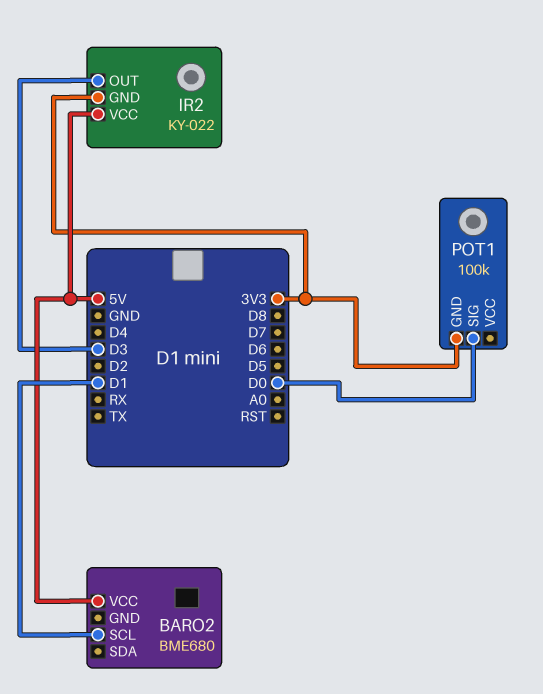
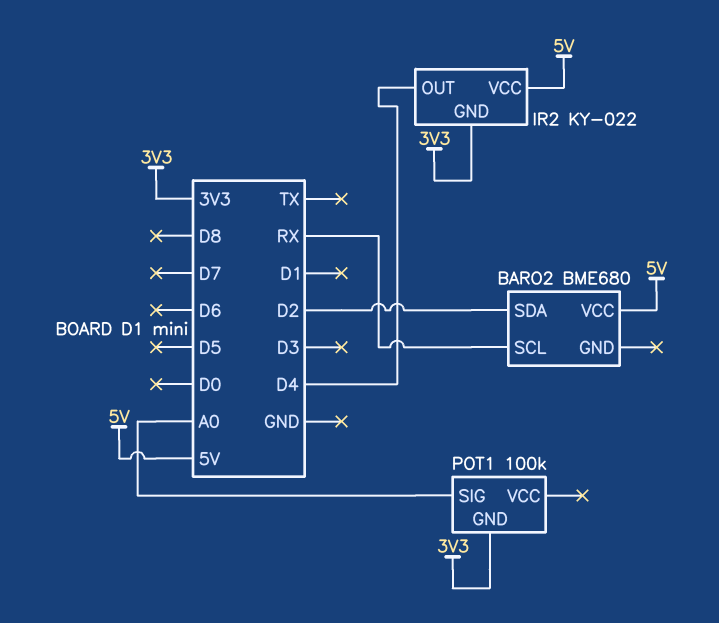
BARO2 pin SCL: D1 -> RX
BARO2 pin SDA: none -> D2
IR2 pin OUT: D3 -> D4
POT1 pin SIG: D0 -> A0

